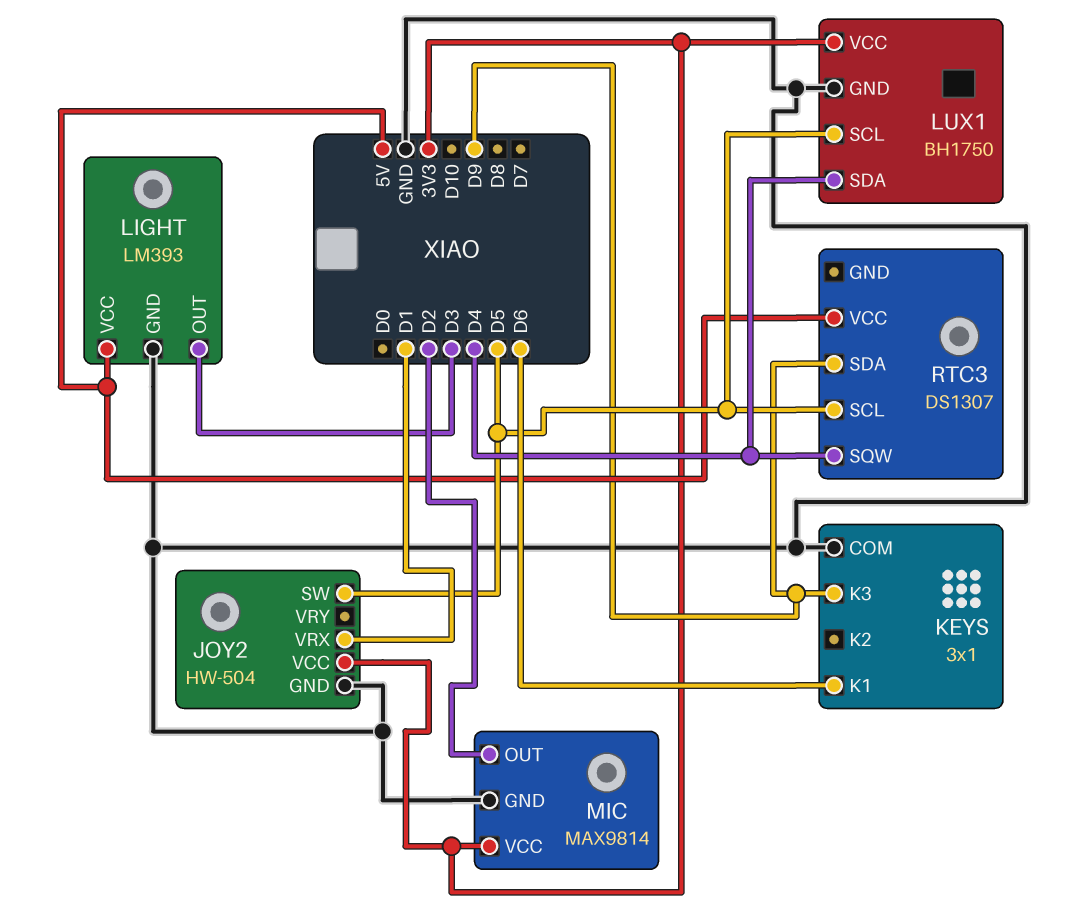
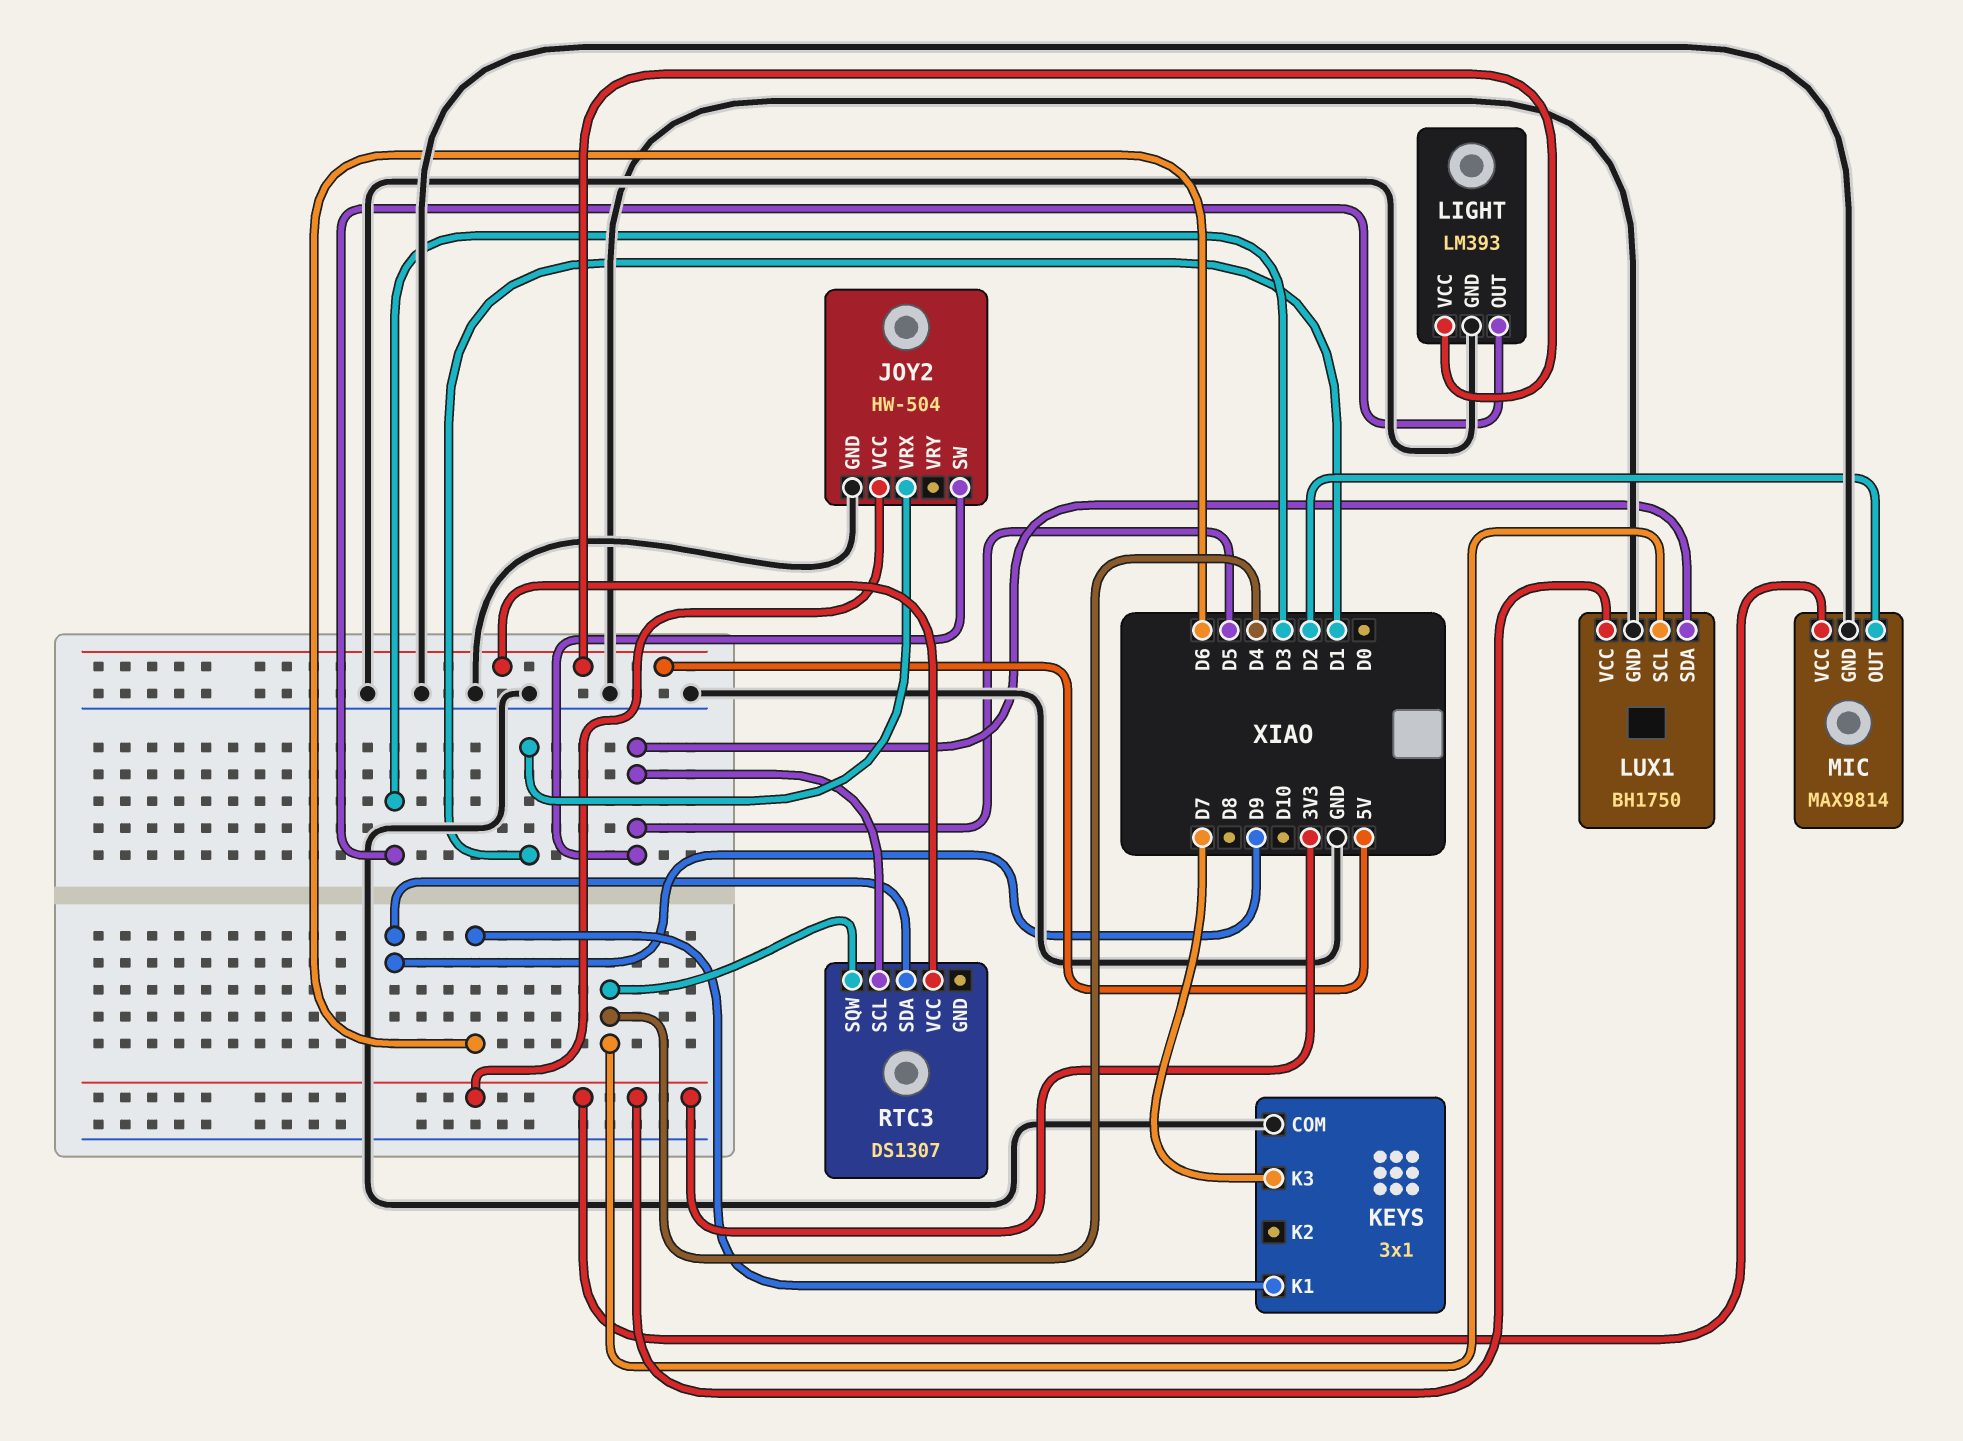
KEYS pin K3: D9 -> D7
LUX1 pin SCL: D5 -> D4
LUX1 pin SDA: D4 -> D5

